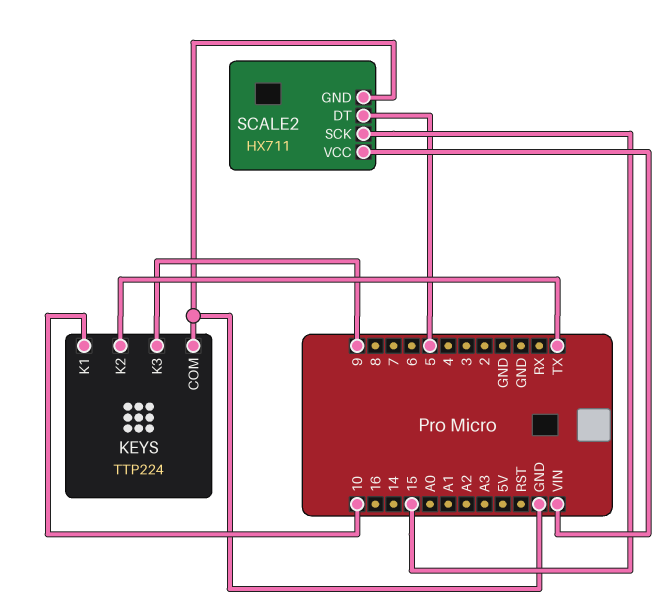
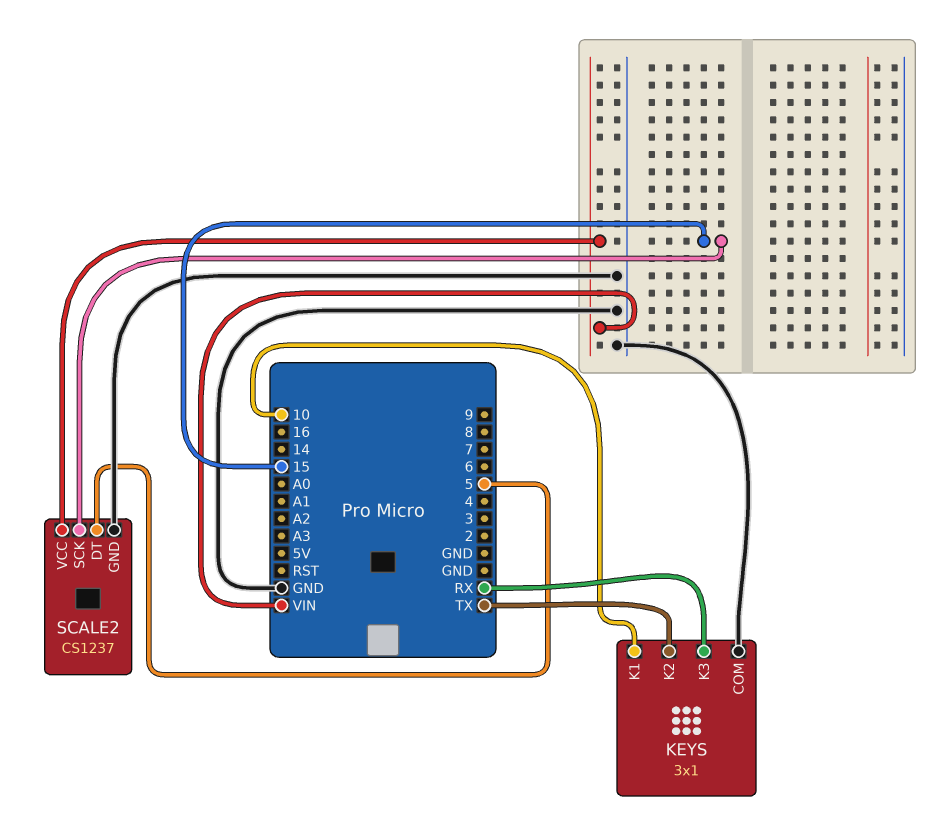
KEYS: TTP224 -> 3x1
KEYS pin K3: 9 -> RX
SCALE2: HX711 -> CS1237

